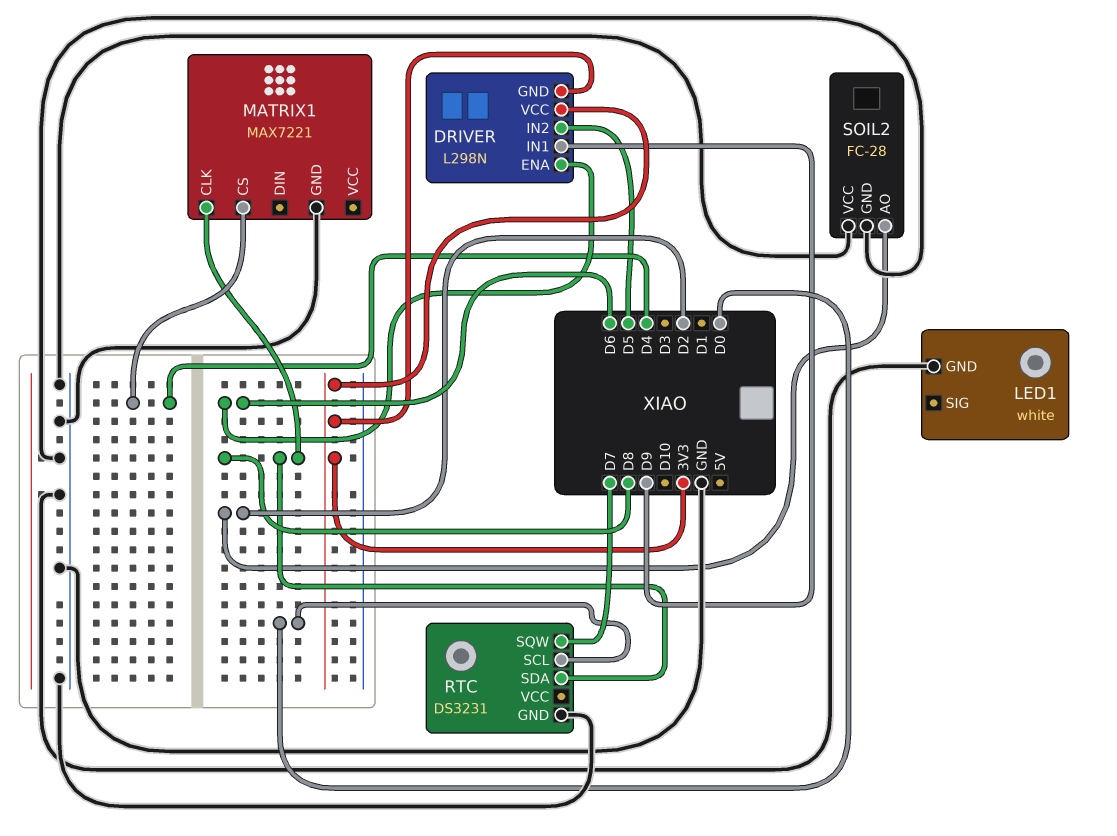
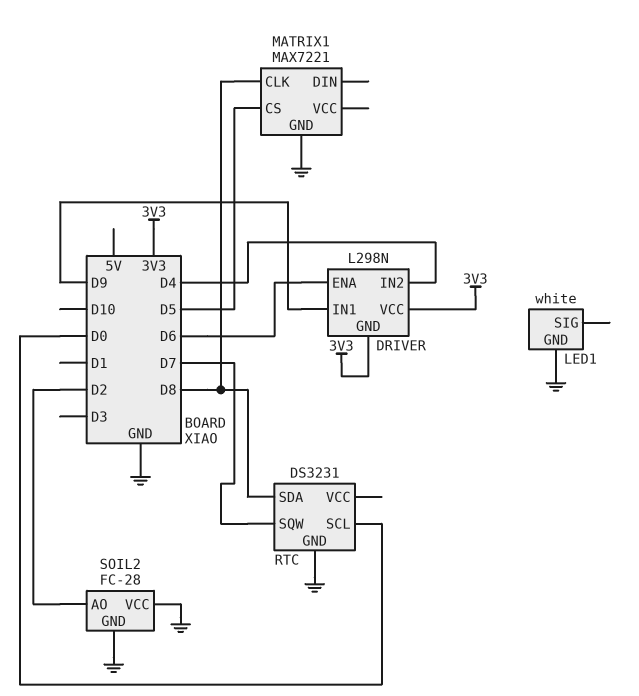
DRIVER pin IN2: D5 -> D4
MATRIX1 pin CS: D4 -> D5

